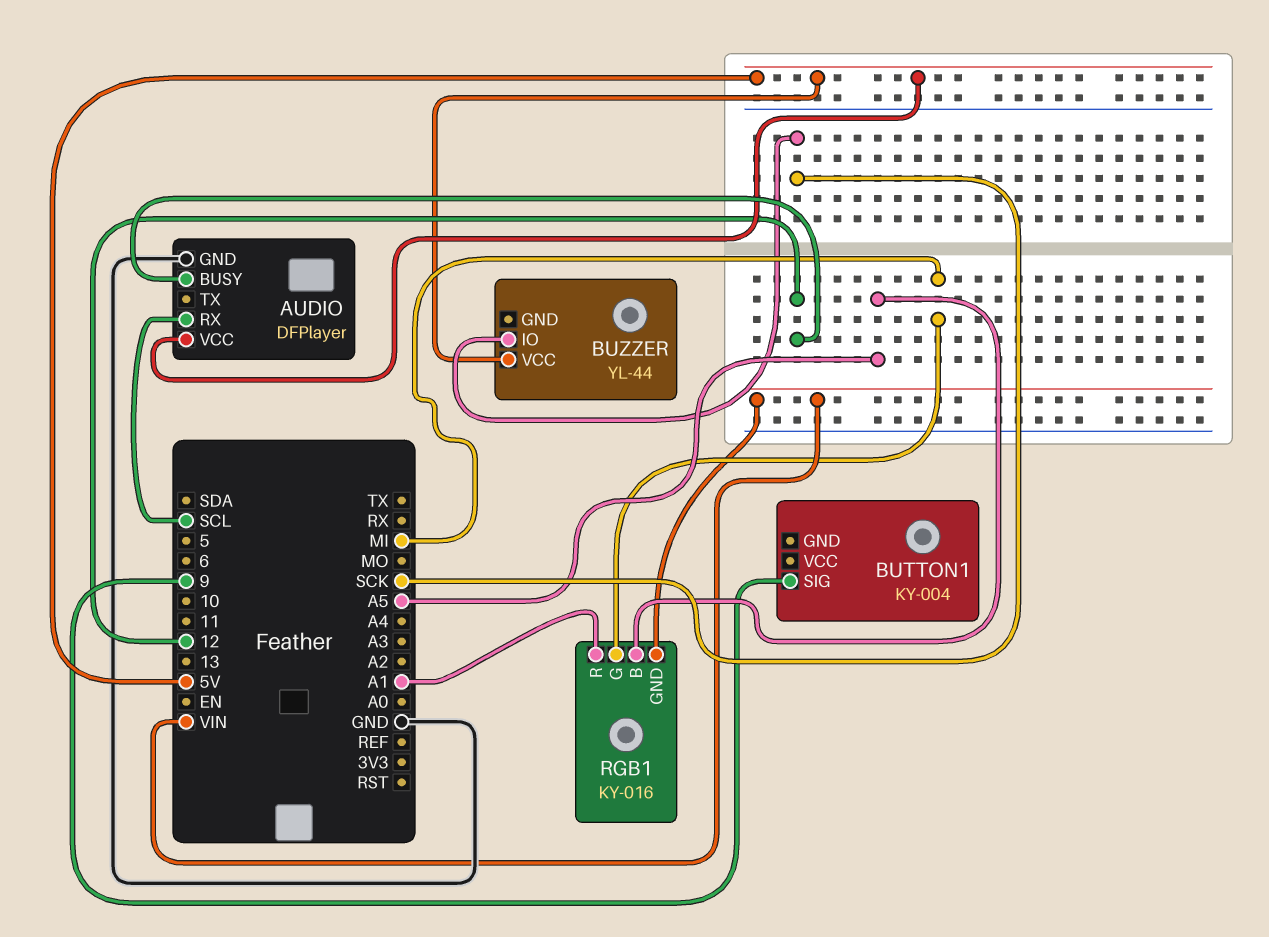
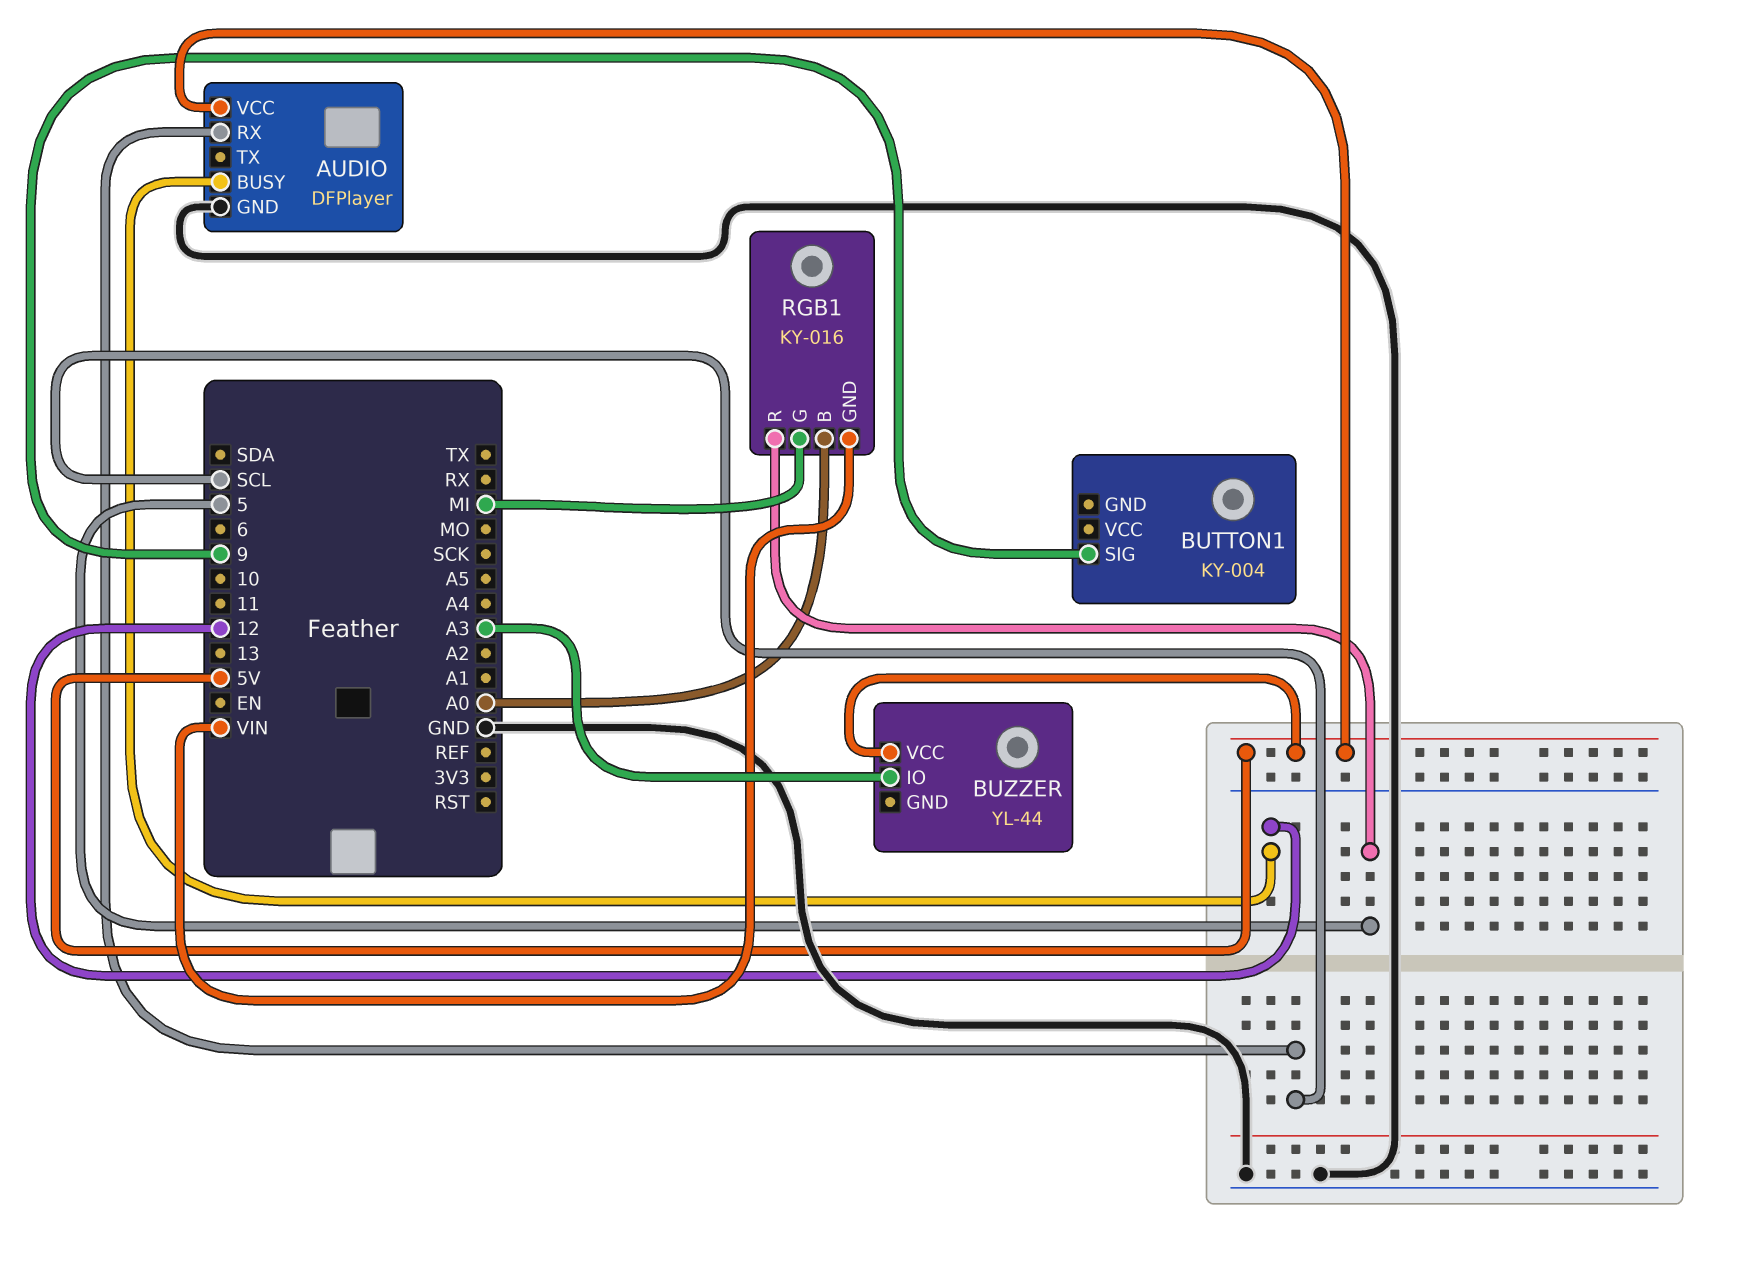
BUZZER pin IO: SCK -> A3
RGB1 pin B: A5 -> A0
RGB1 pin R: A1 -> 5

